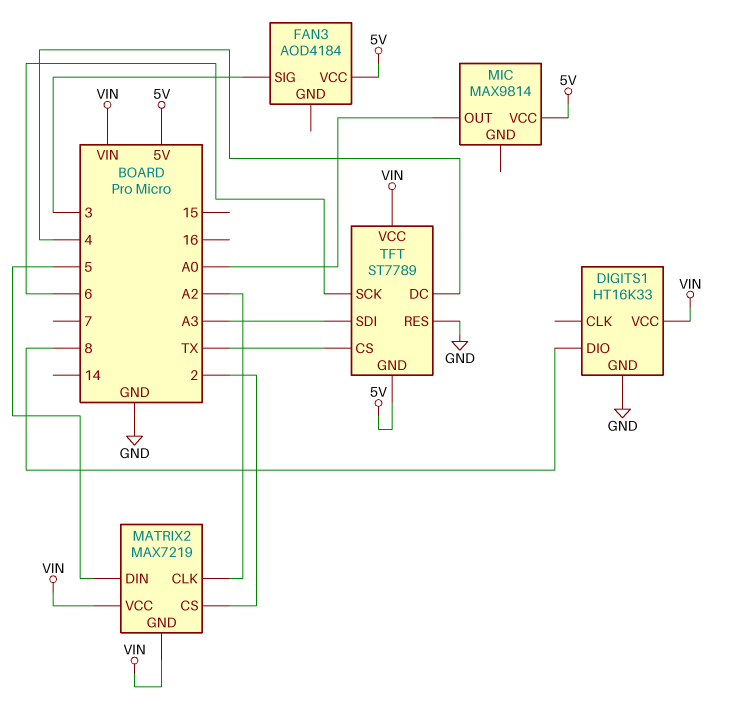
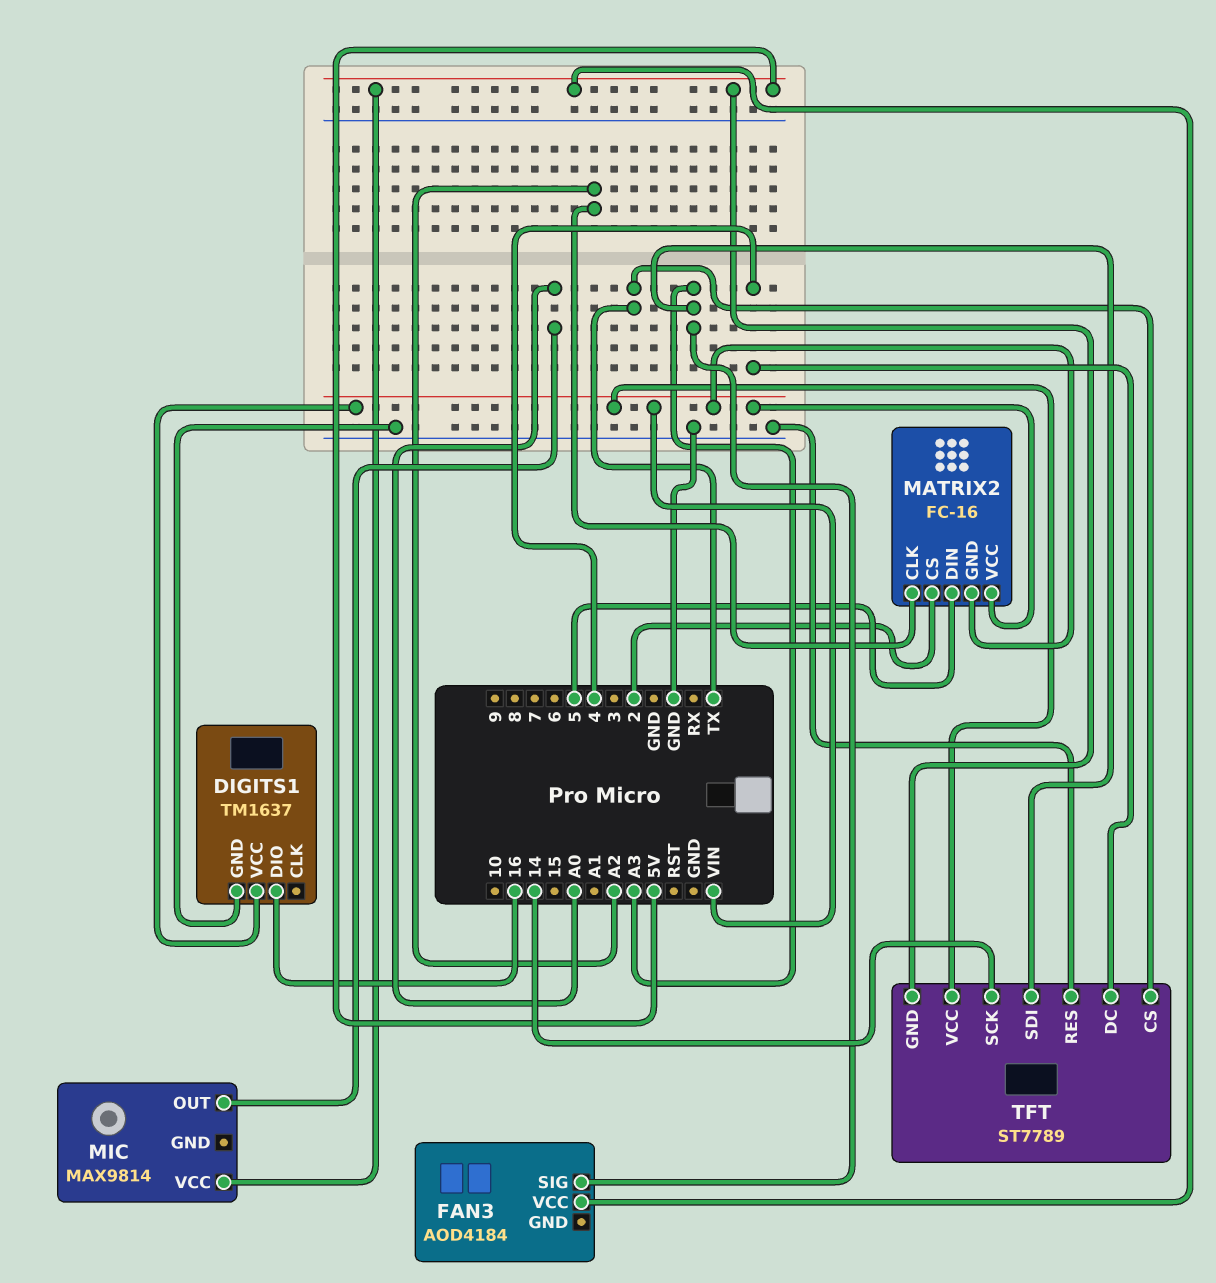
DIGITS1: HT16K33 -> TM1637
DIGITS1 pin DIO: 8 -> 16
FAN3 pin SIG: 3 -> A3
MATRIX2: MAX7219 -> FC-16
TFT pin SCK: 6 -> 14

